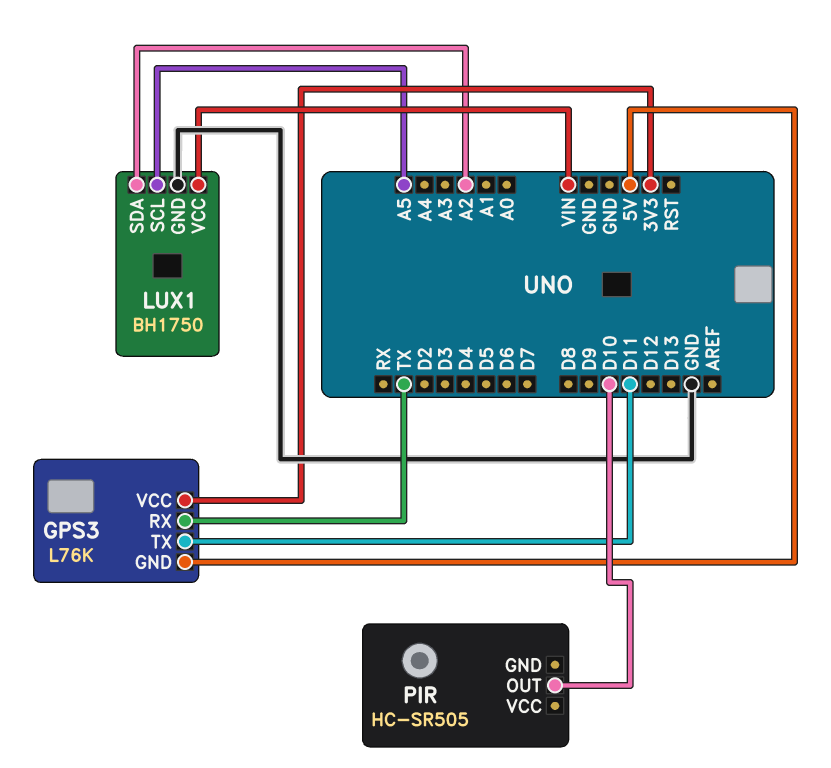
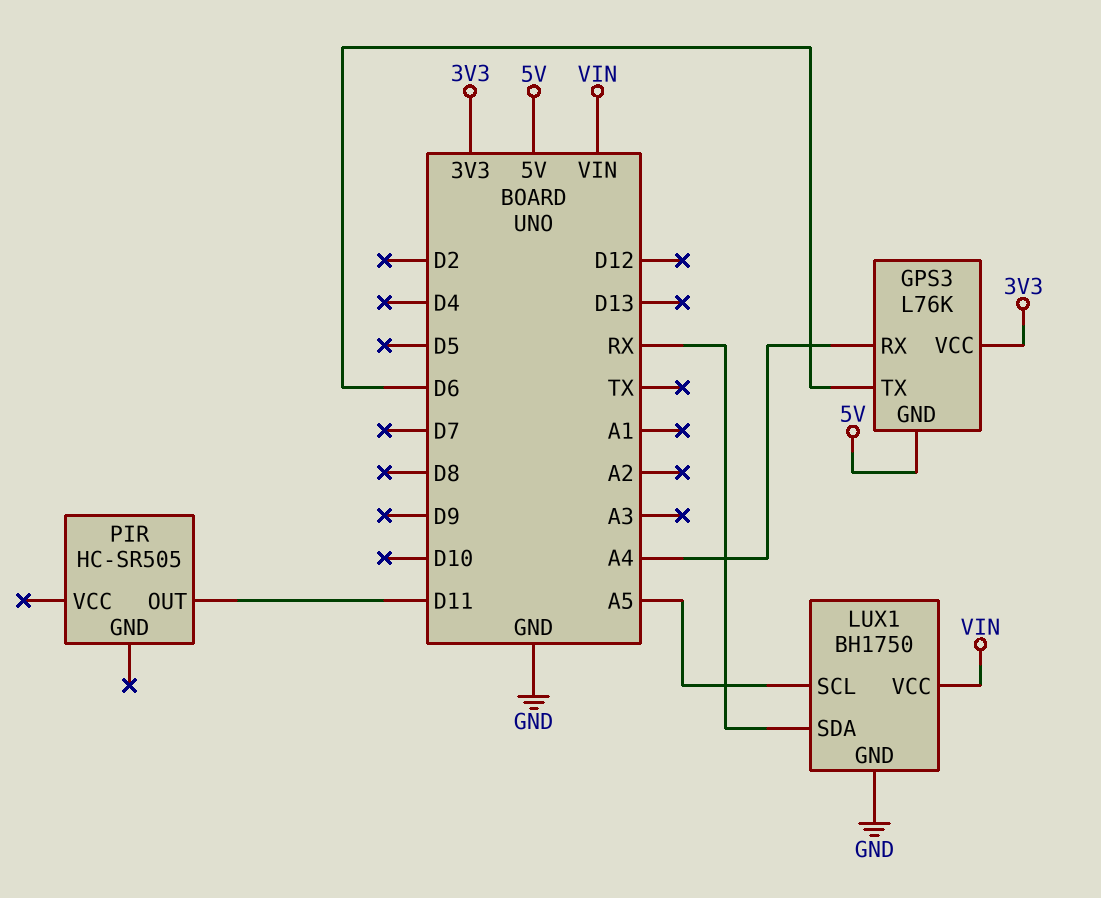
GPS3 pin RX: TX -> A4
GPS3 pin TX: D11 -> D6
LUX1 pin SDA: A2 -> RX
PIR pin OUT: D10 -> D11

